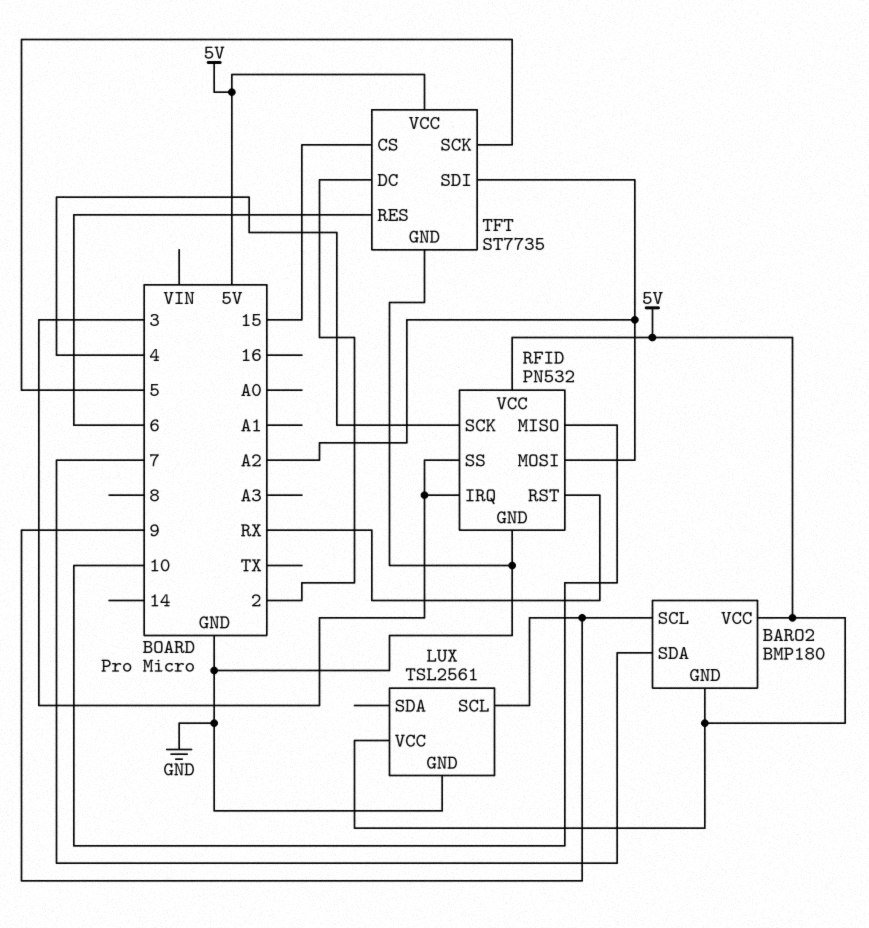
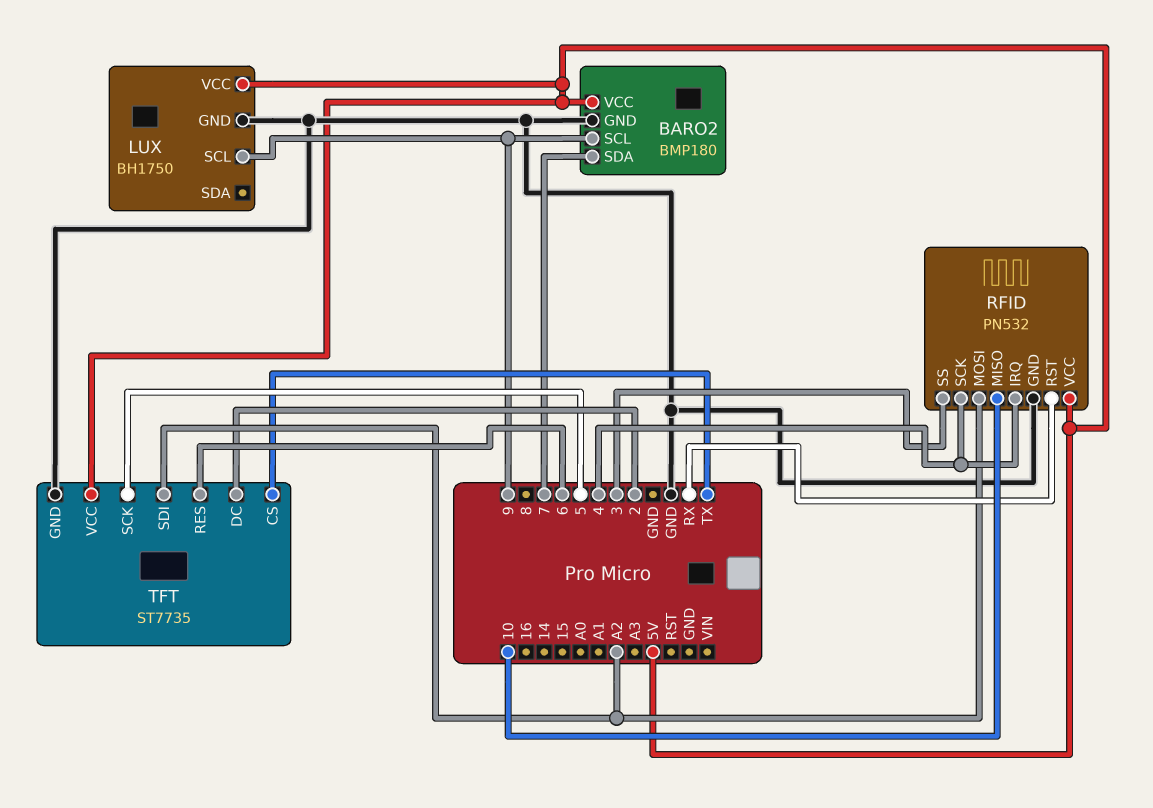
BARO2 pin GND: 5V -> GND
LUX: TSL2561 -> BH1750
RFID pin IRQ: 3 -> 4
TFT pin CS: 15 -> TX

